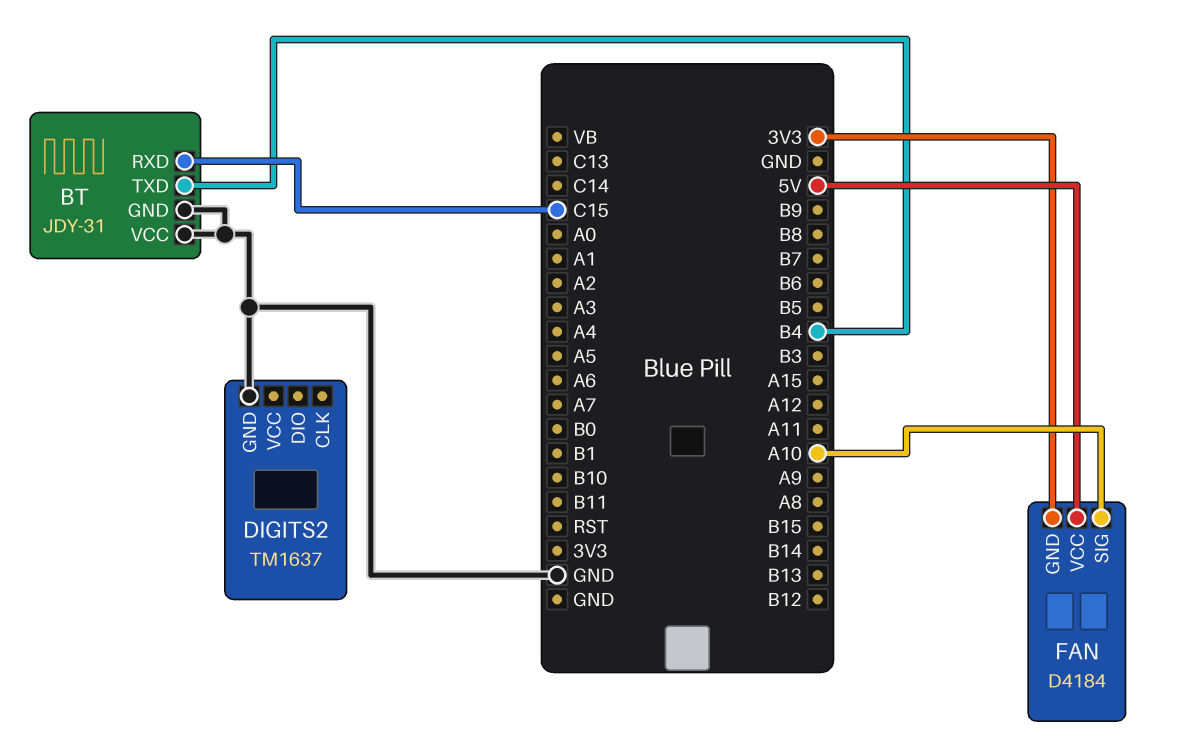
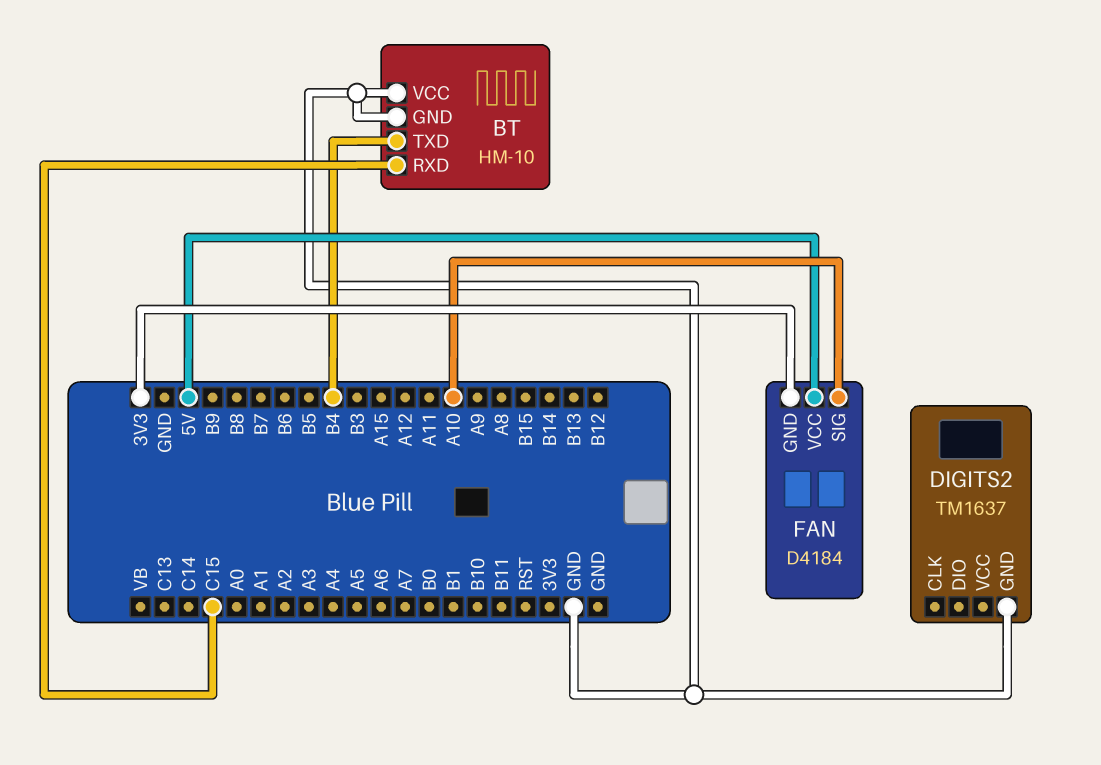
BT: JDY-31 -> HM-10

